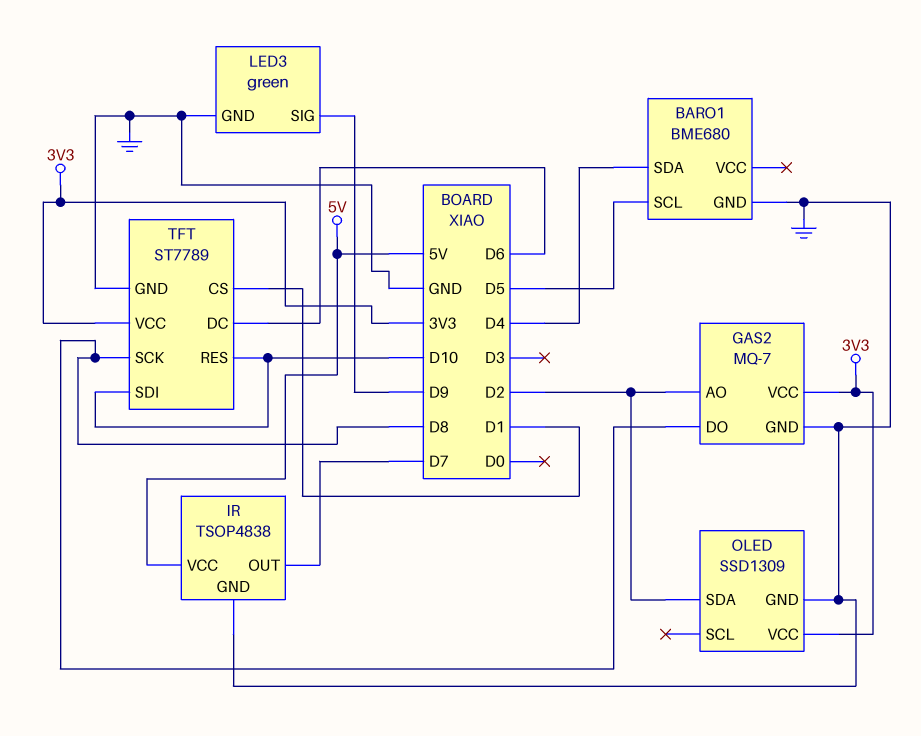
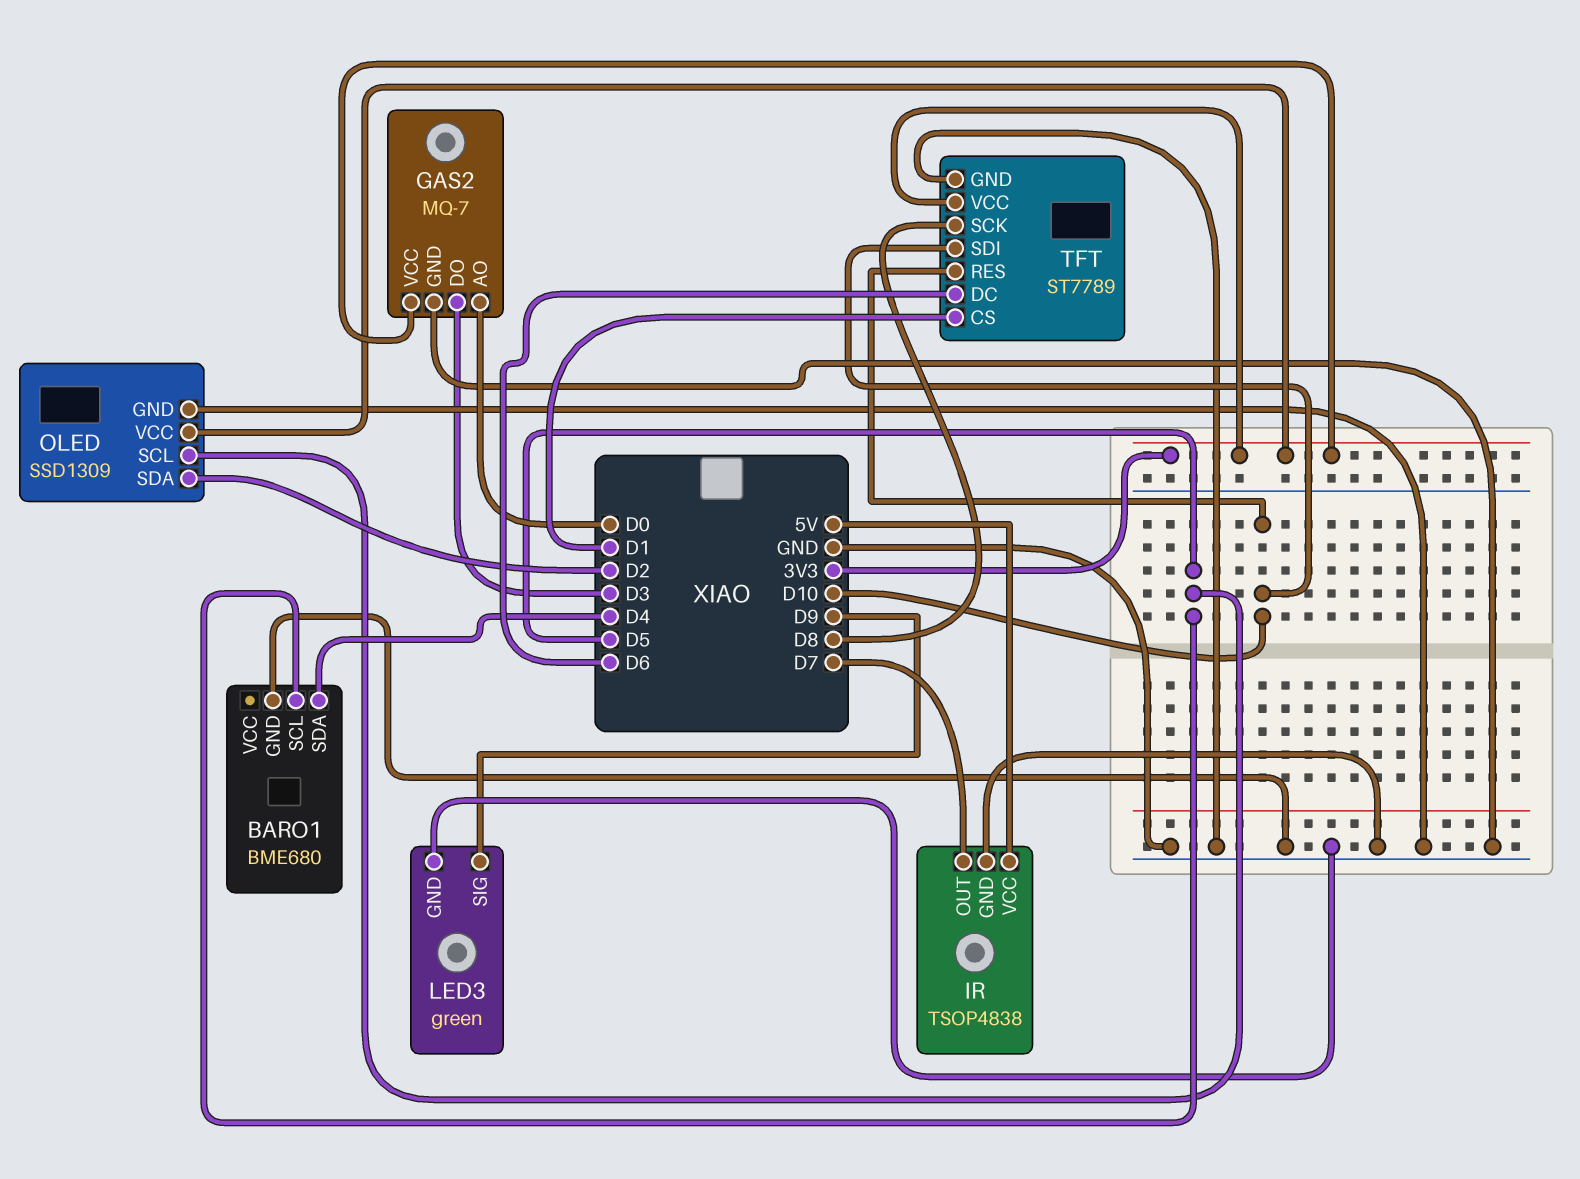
GAS2 pin AO: D2 -> D0
GAS2 pin DO: D8 -> D3
OLED pin SCL: none -> D5

